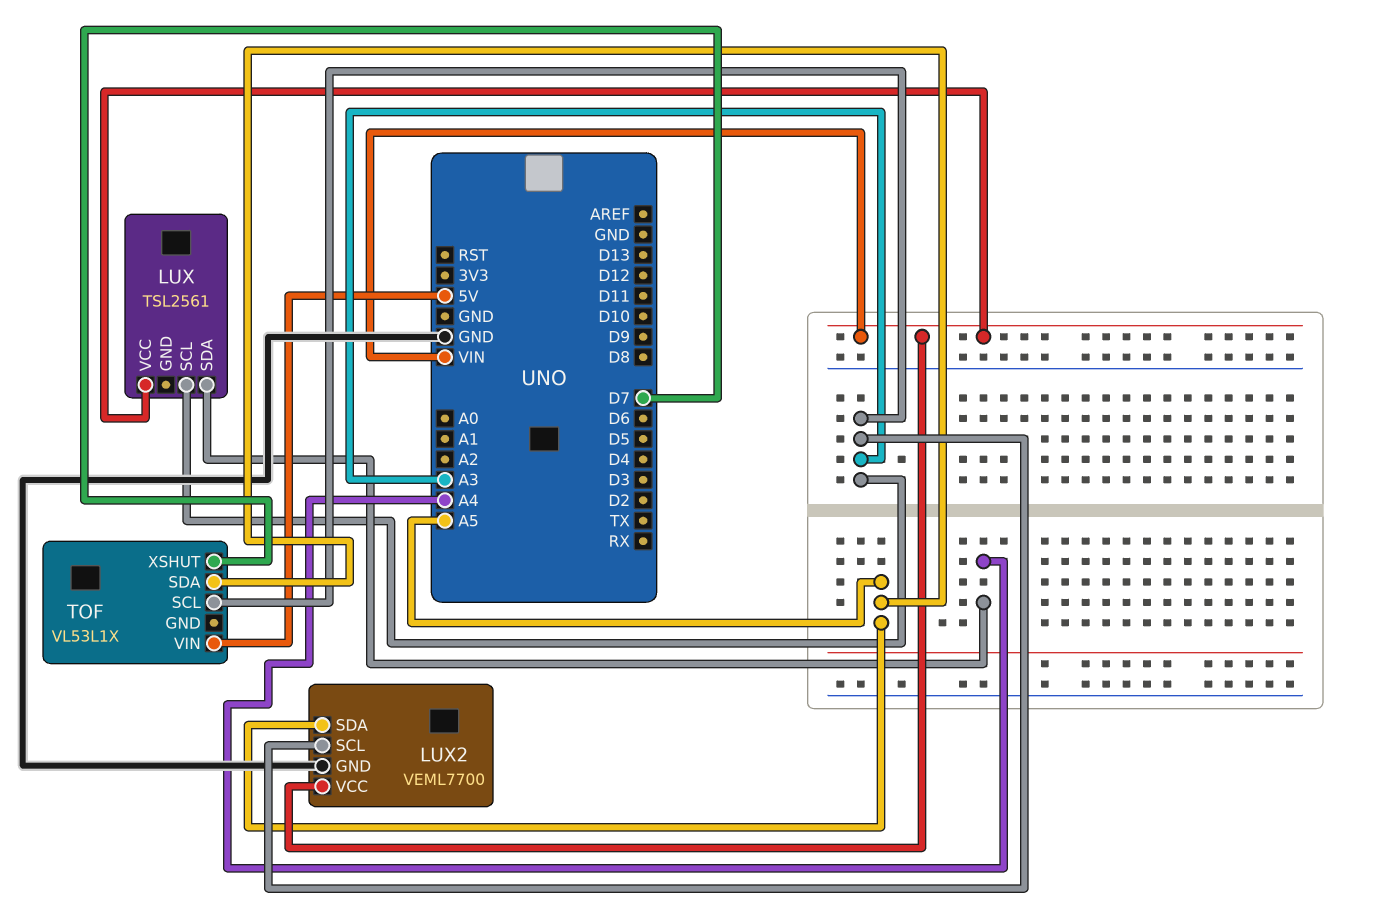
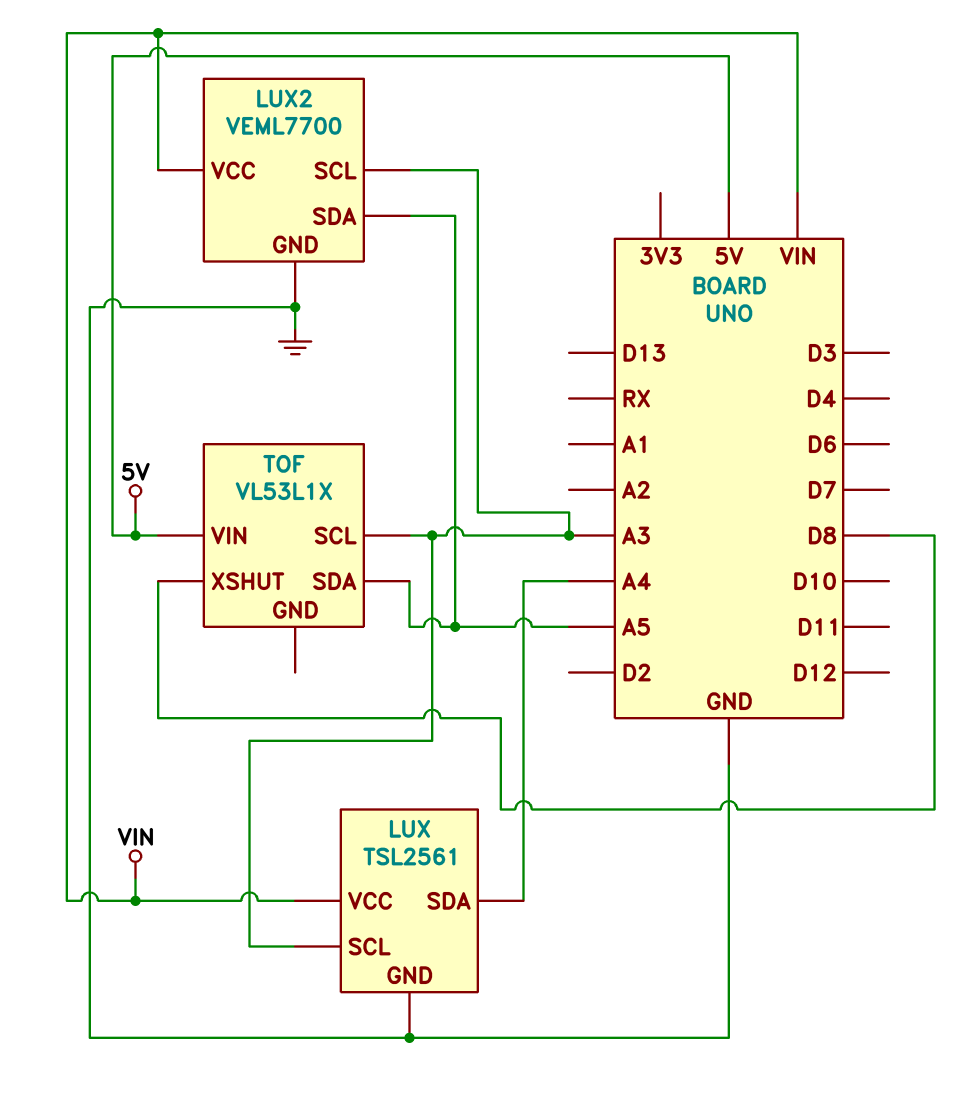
LUX pin GND: none -> GND
TOF pin XSHUT: D7 -> D8

